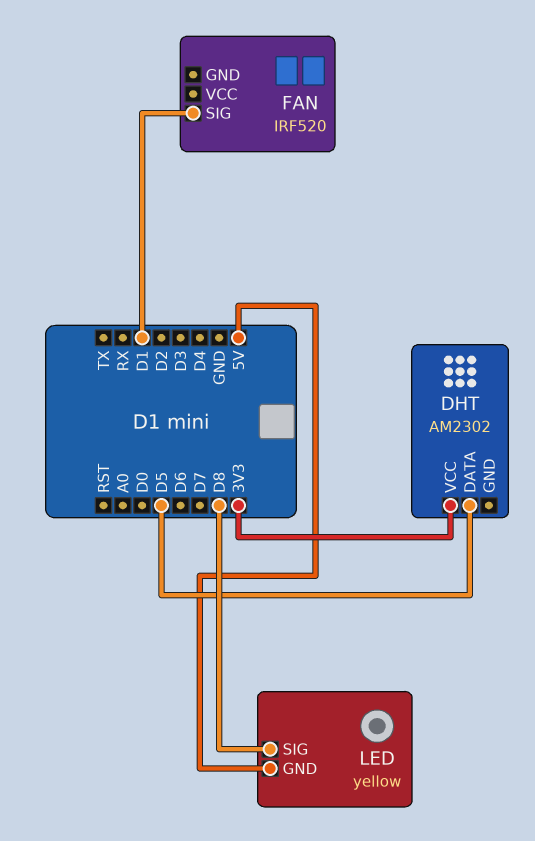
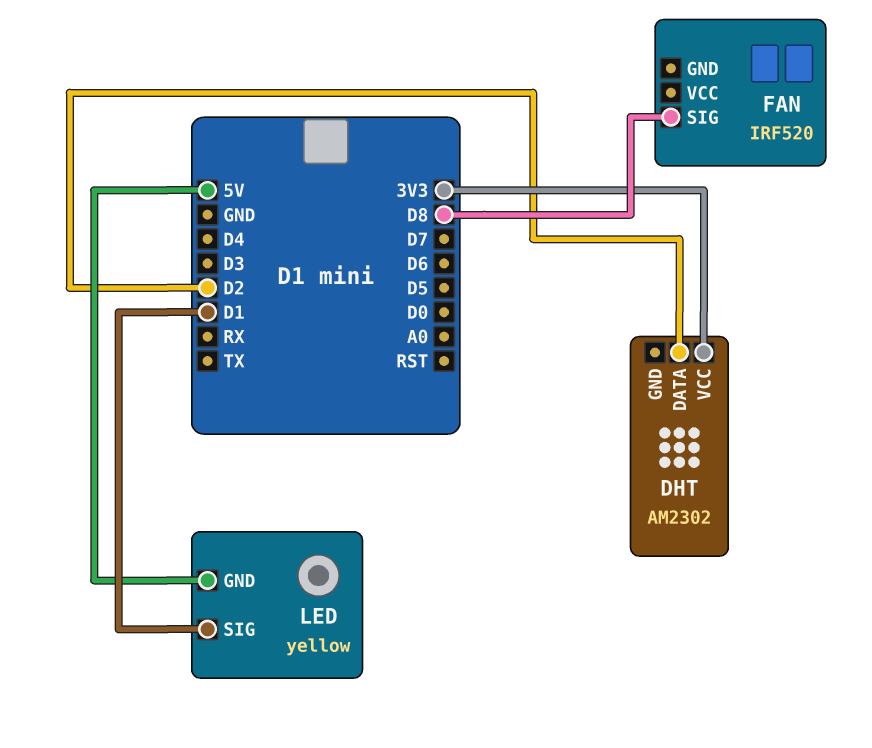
DHT pin DATA: D5 -> D2
FAN pin SIG: D1 -> D8
LED pin SIG: D8 -> D1

